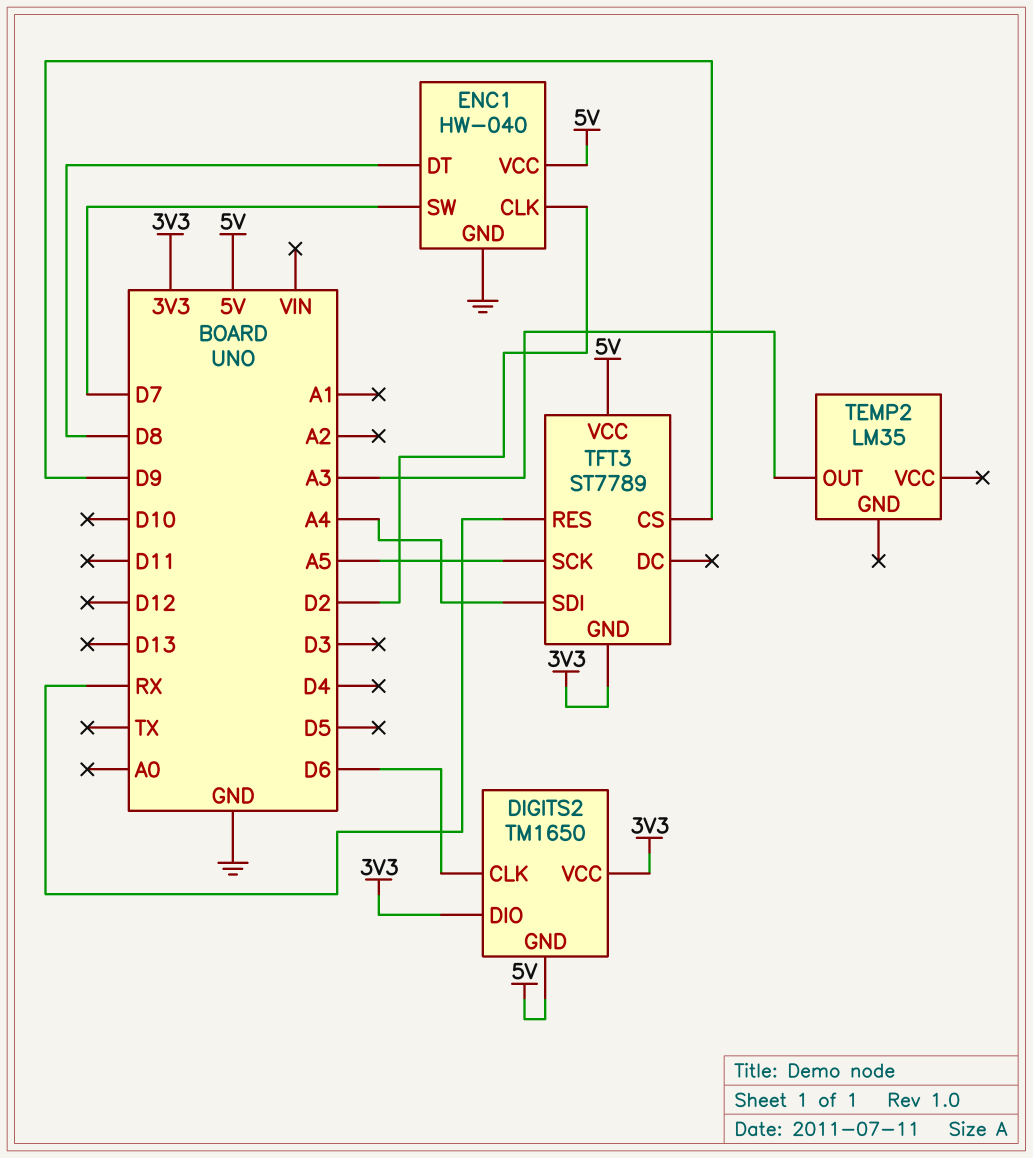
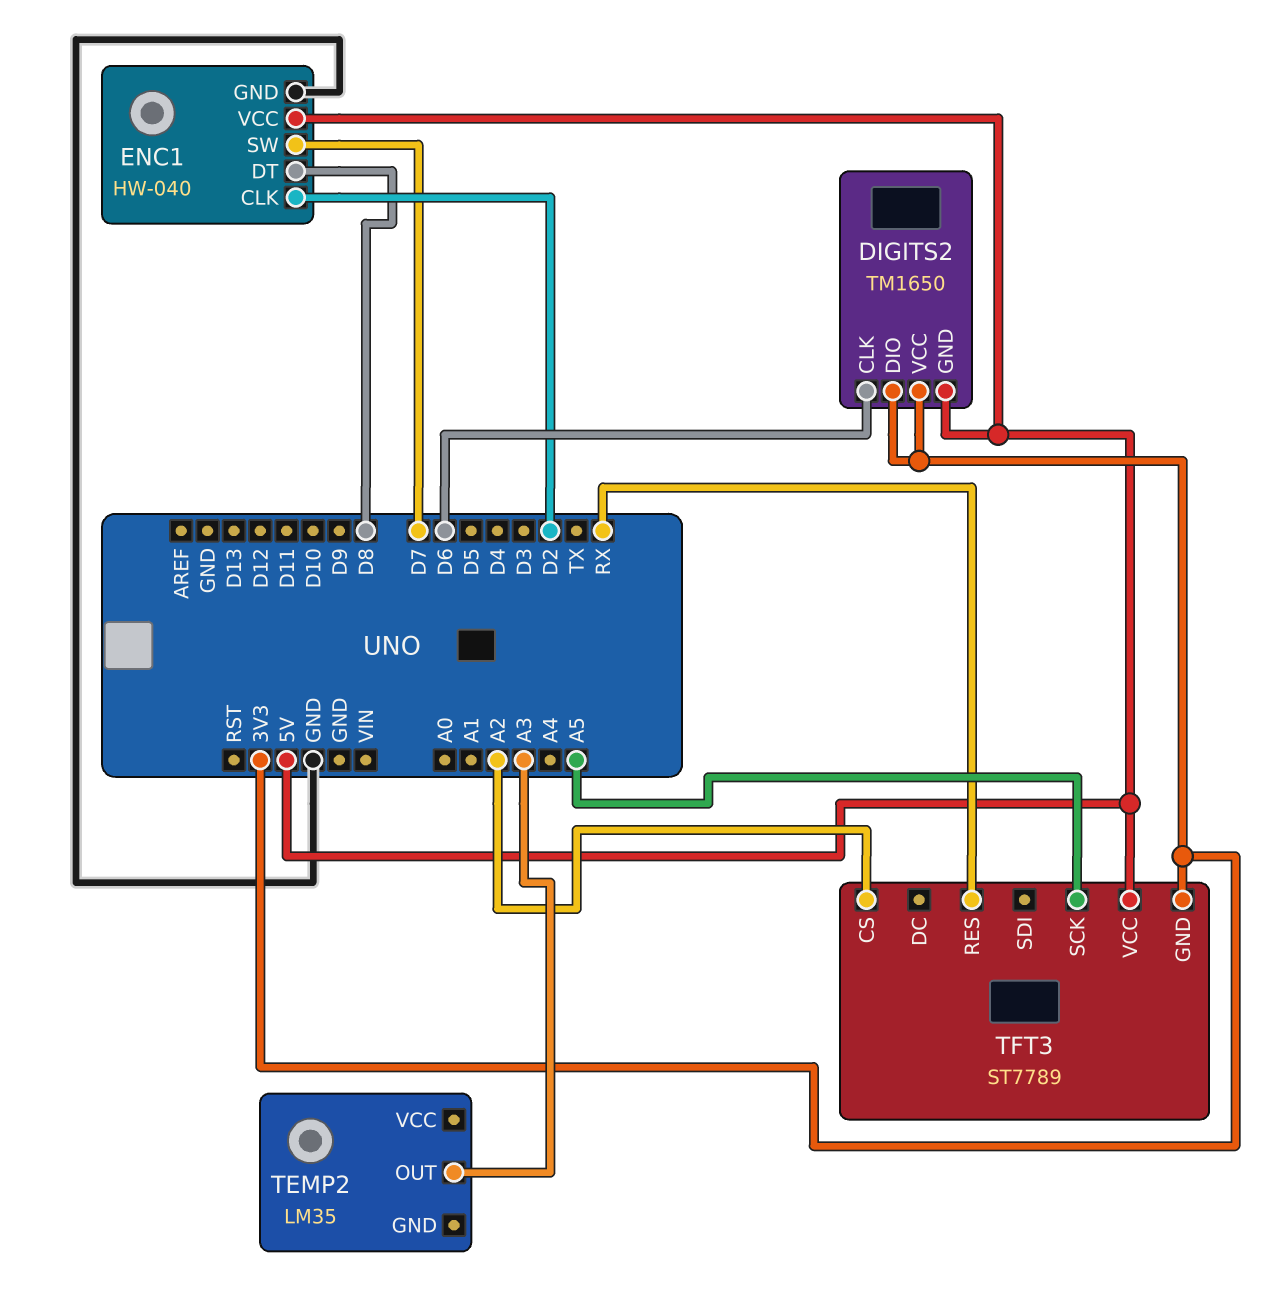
TFT3 pin CS: D9 -> A2
TFT3 pin SDI: A4 -> none

